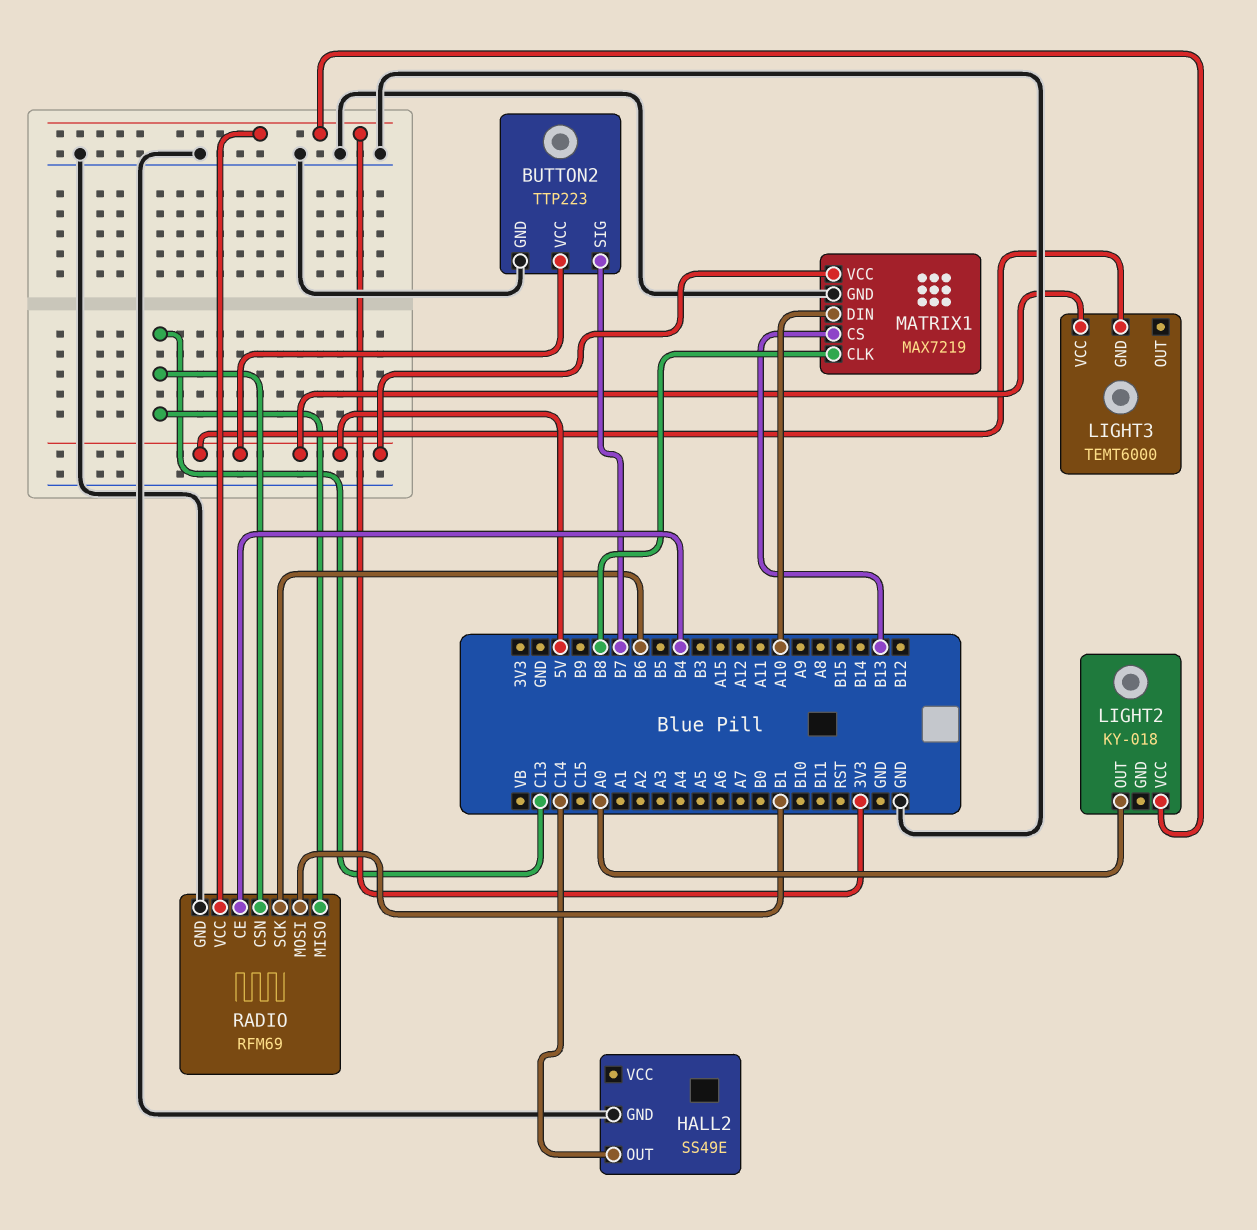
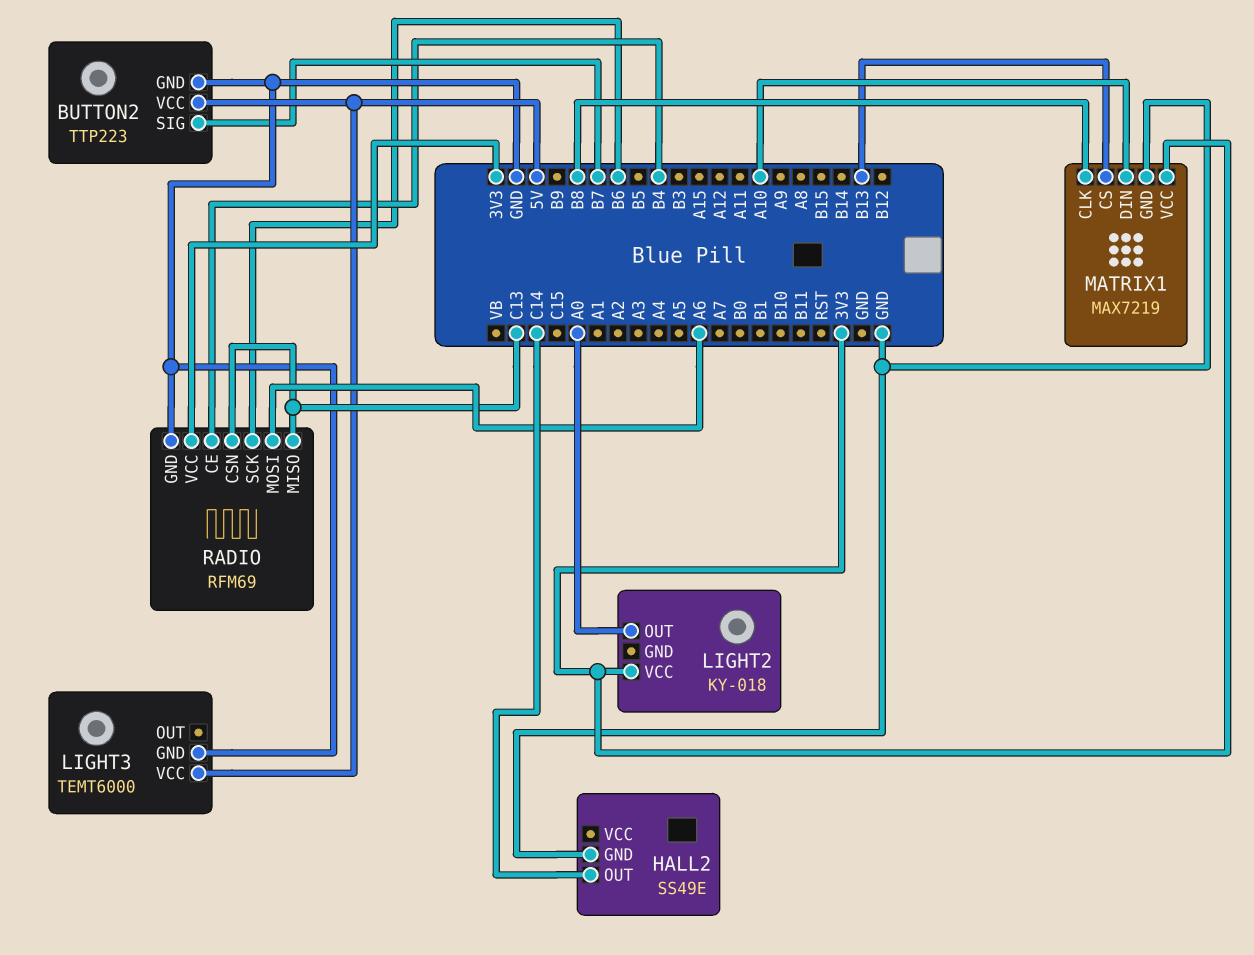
LIGHT3 pin GND: 5V -> GND
MATRIX1 pin VCC: 5V -> 3V3
RADIO pin MOSI: B1 -> A6

